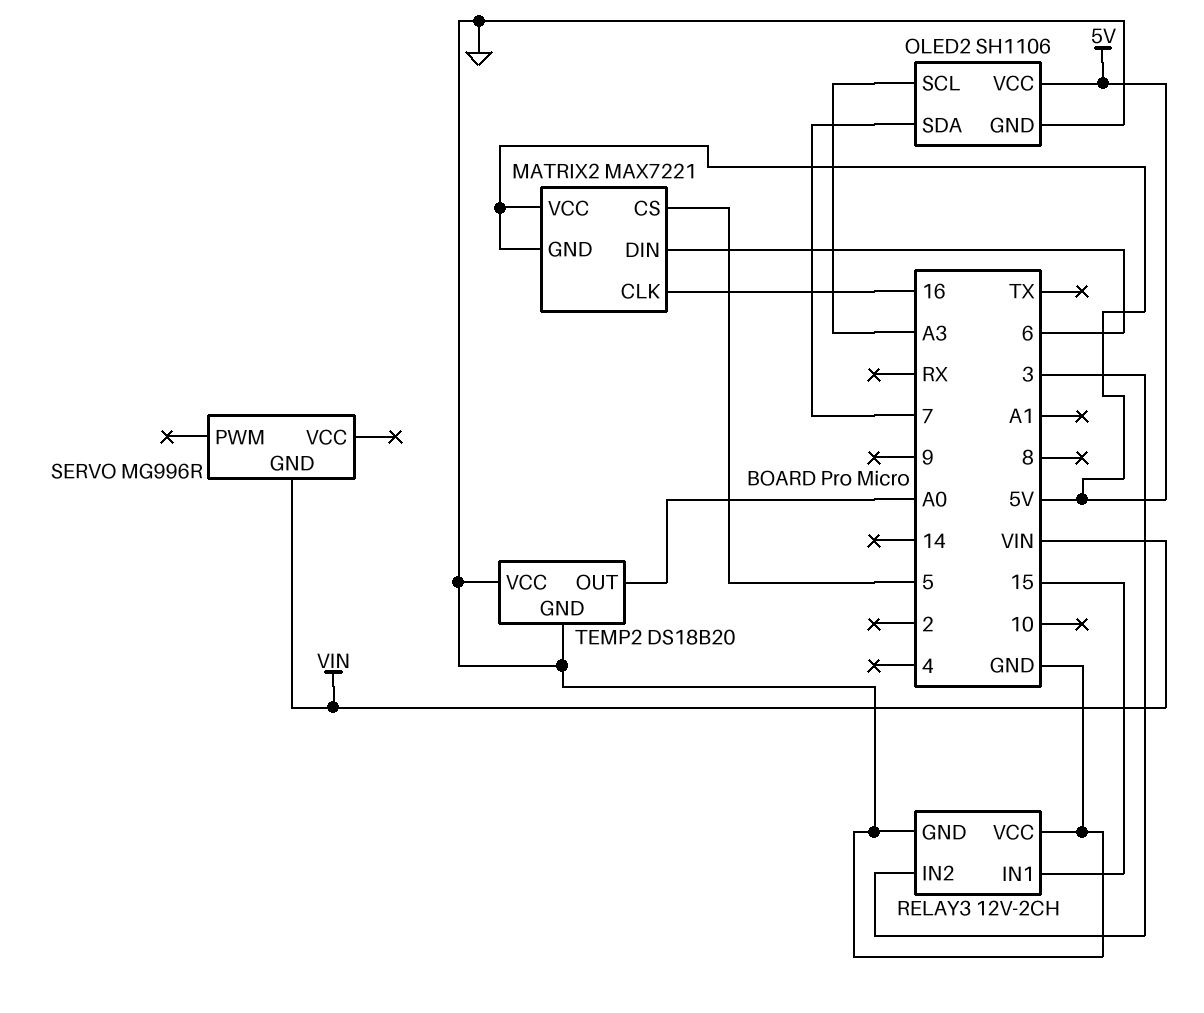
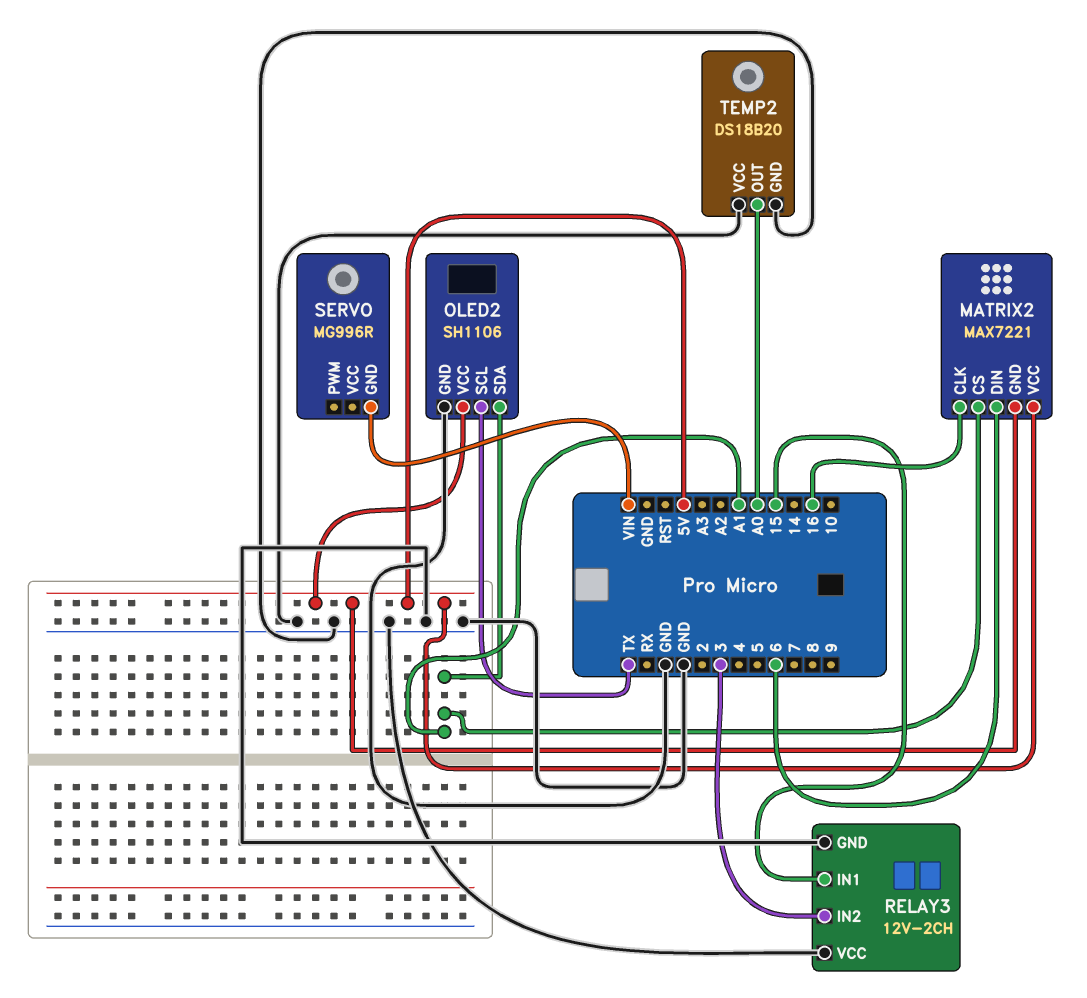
MATRIX2 pin CS: 5 -> A1
OLED2 pin SCL: A3 -> TX
OLED2 pin SDA: 7 -> A1

